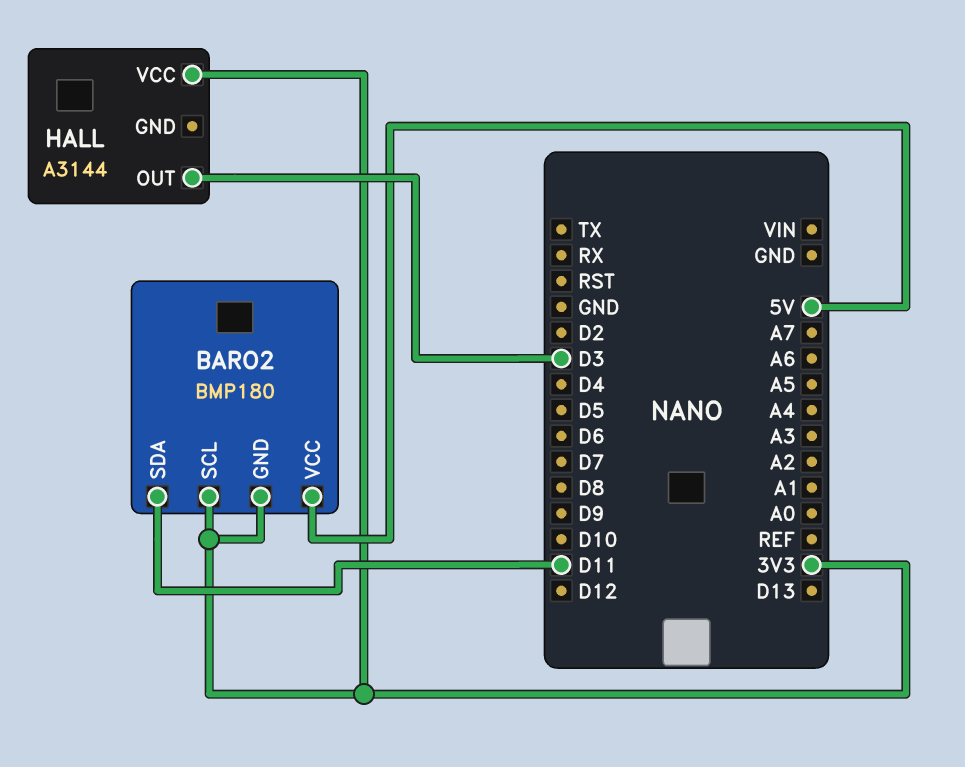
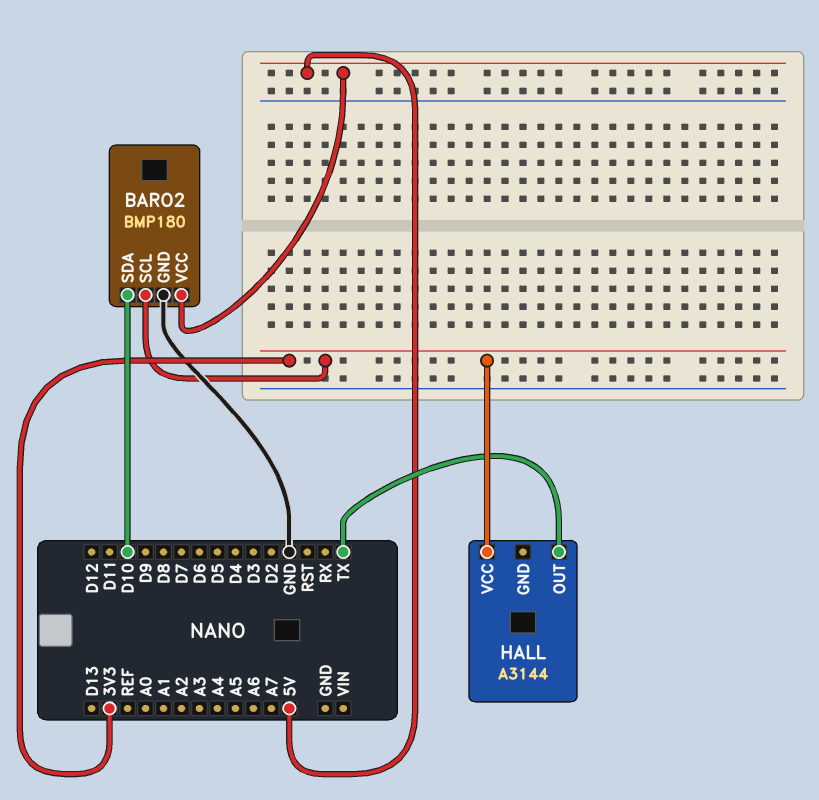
BARO2 pin GND: 3V3 -> GND
BARO2 pin SDA: D11 -> D10
HALL pin OUT: D3 -> TX

